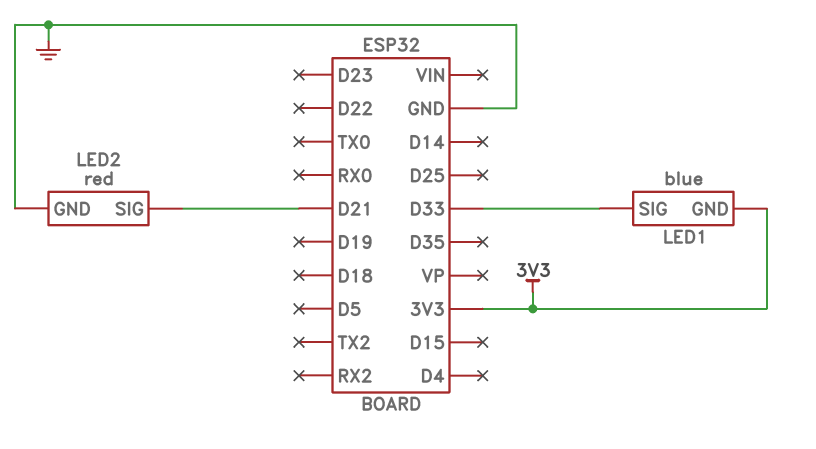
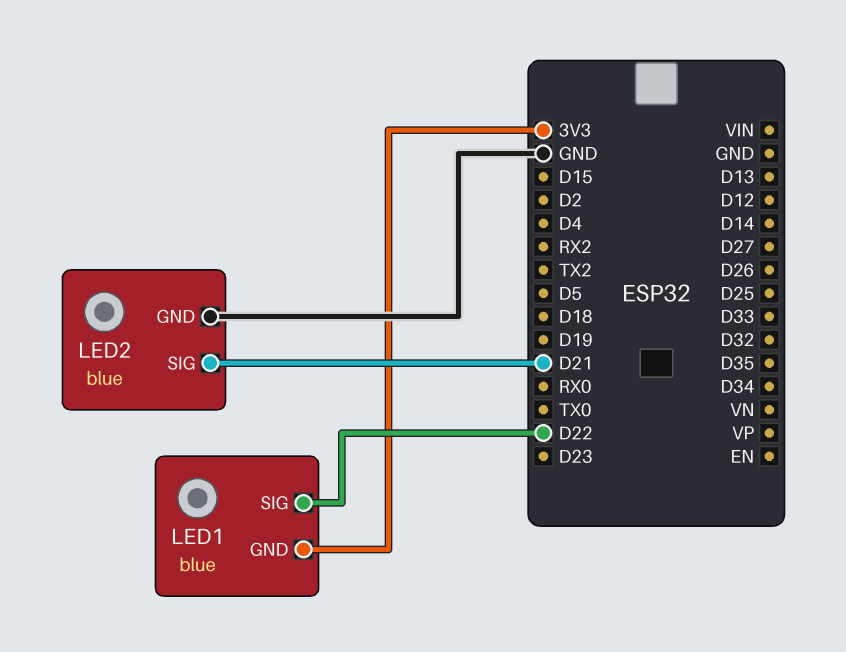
LED1 pin SIG: D33 -> D22
LED2: red -> blue

